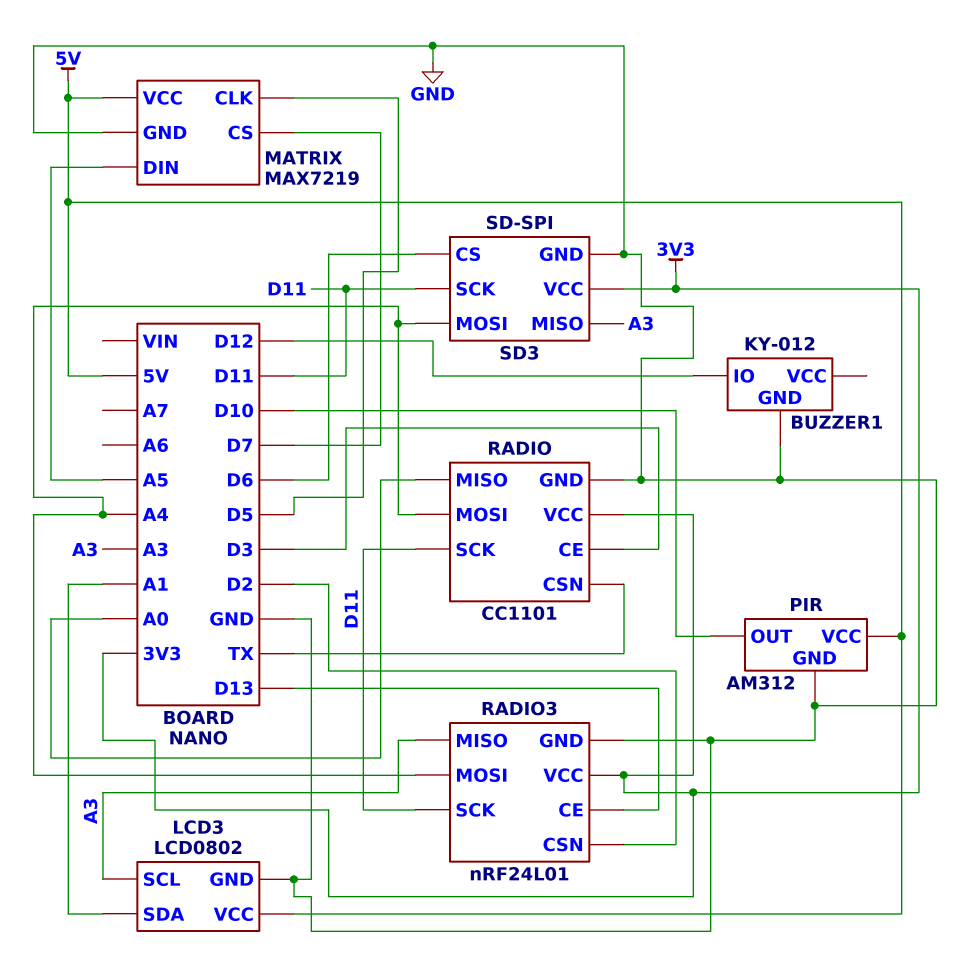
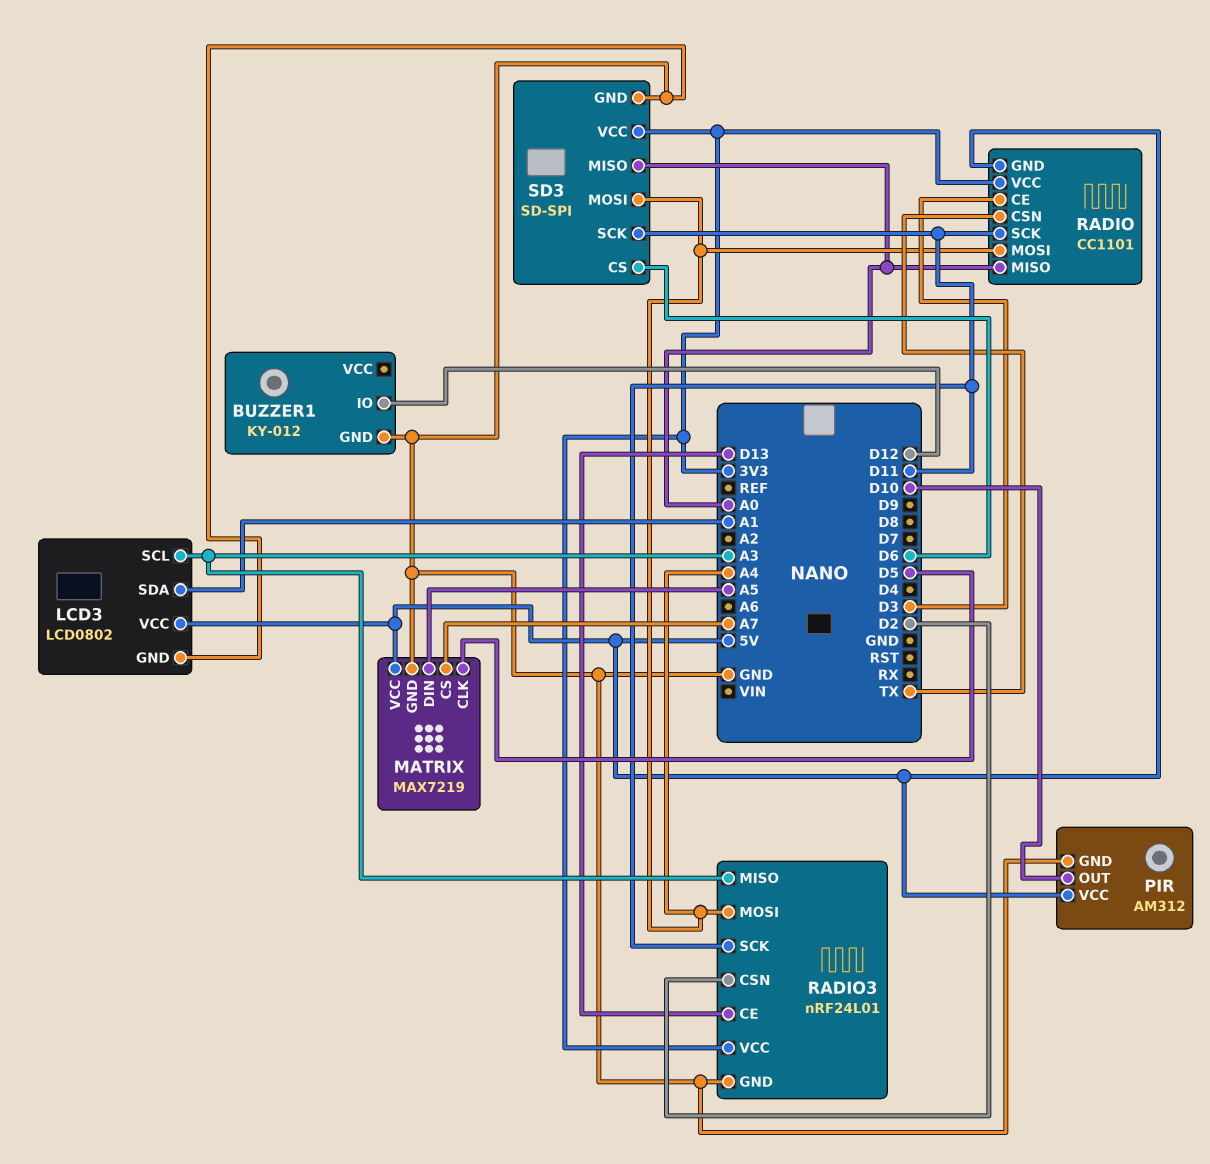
MATRIX pin CS: D7 -> A7
RADIO pin GND: GND -> 5V
SD3 pin MISO: A3 -> A0

